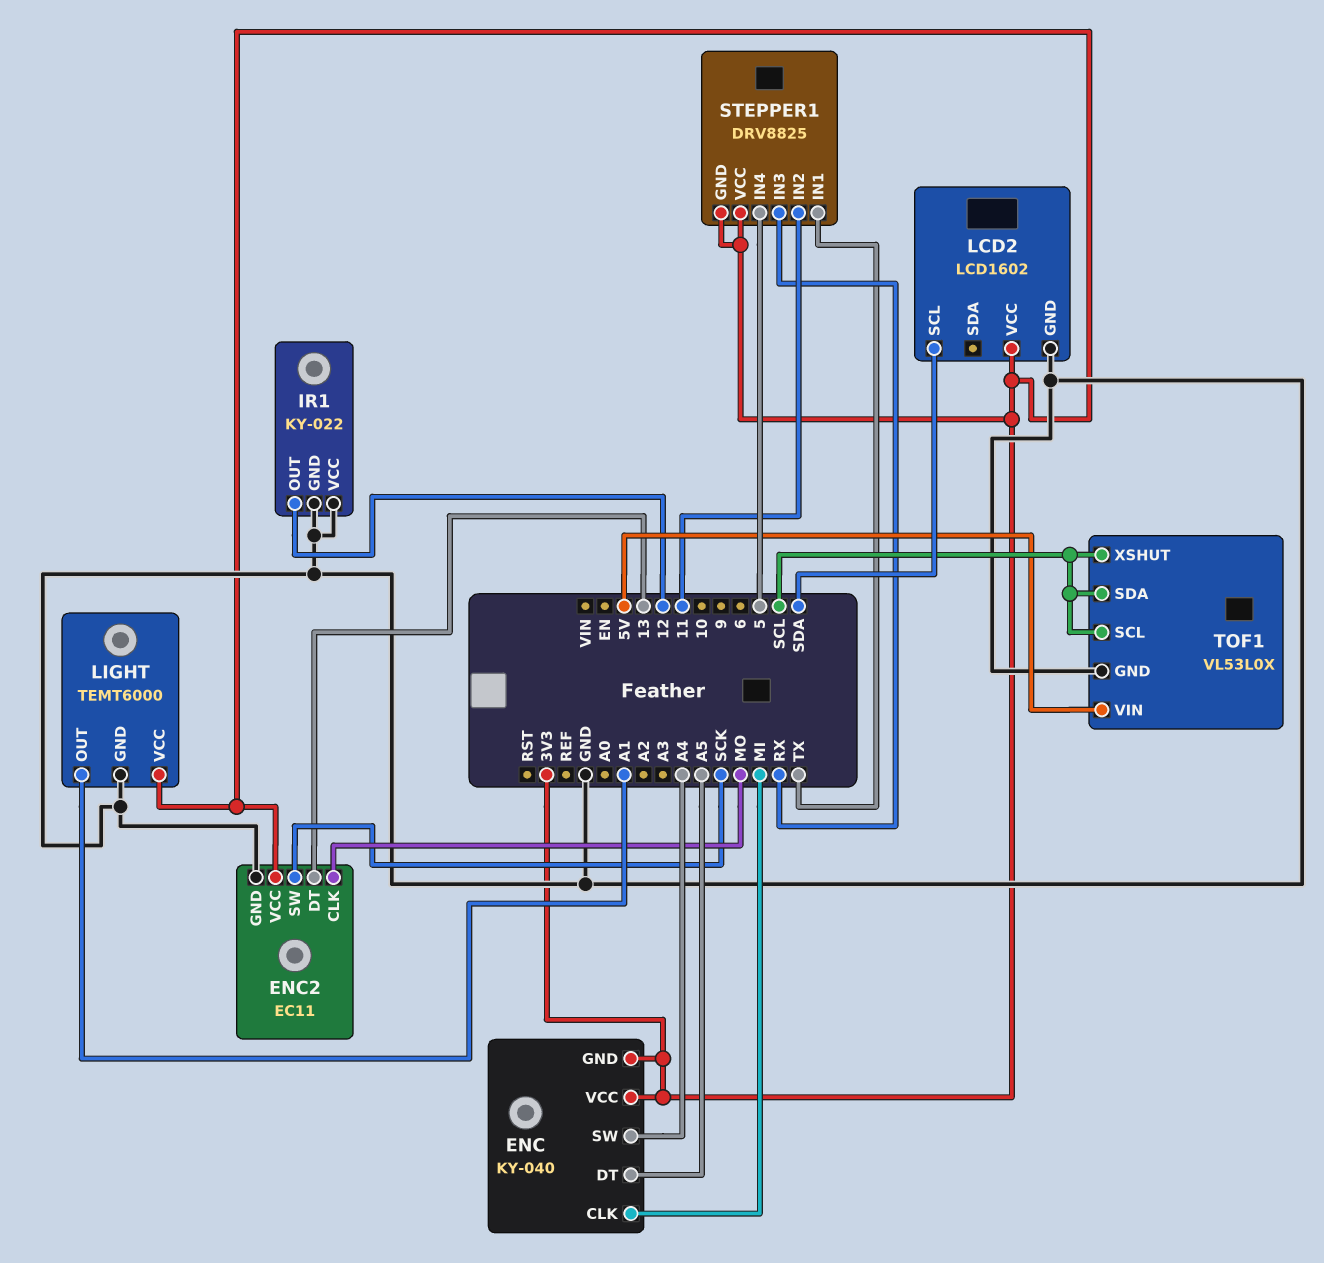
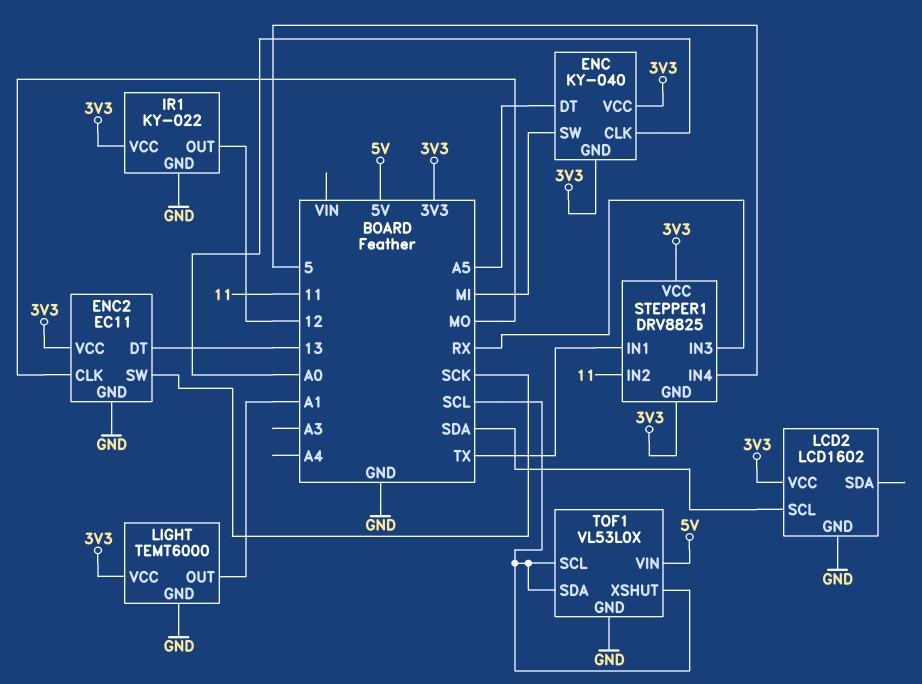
ENC pin CLK: MI -> A0
ENC pin SW: A4 -> MI
IR1 pin VCC: GND -> 3V3

